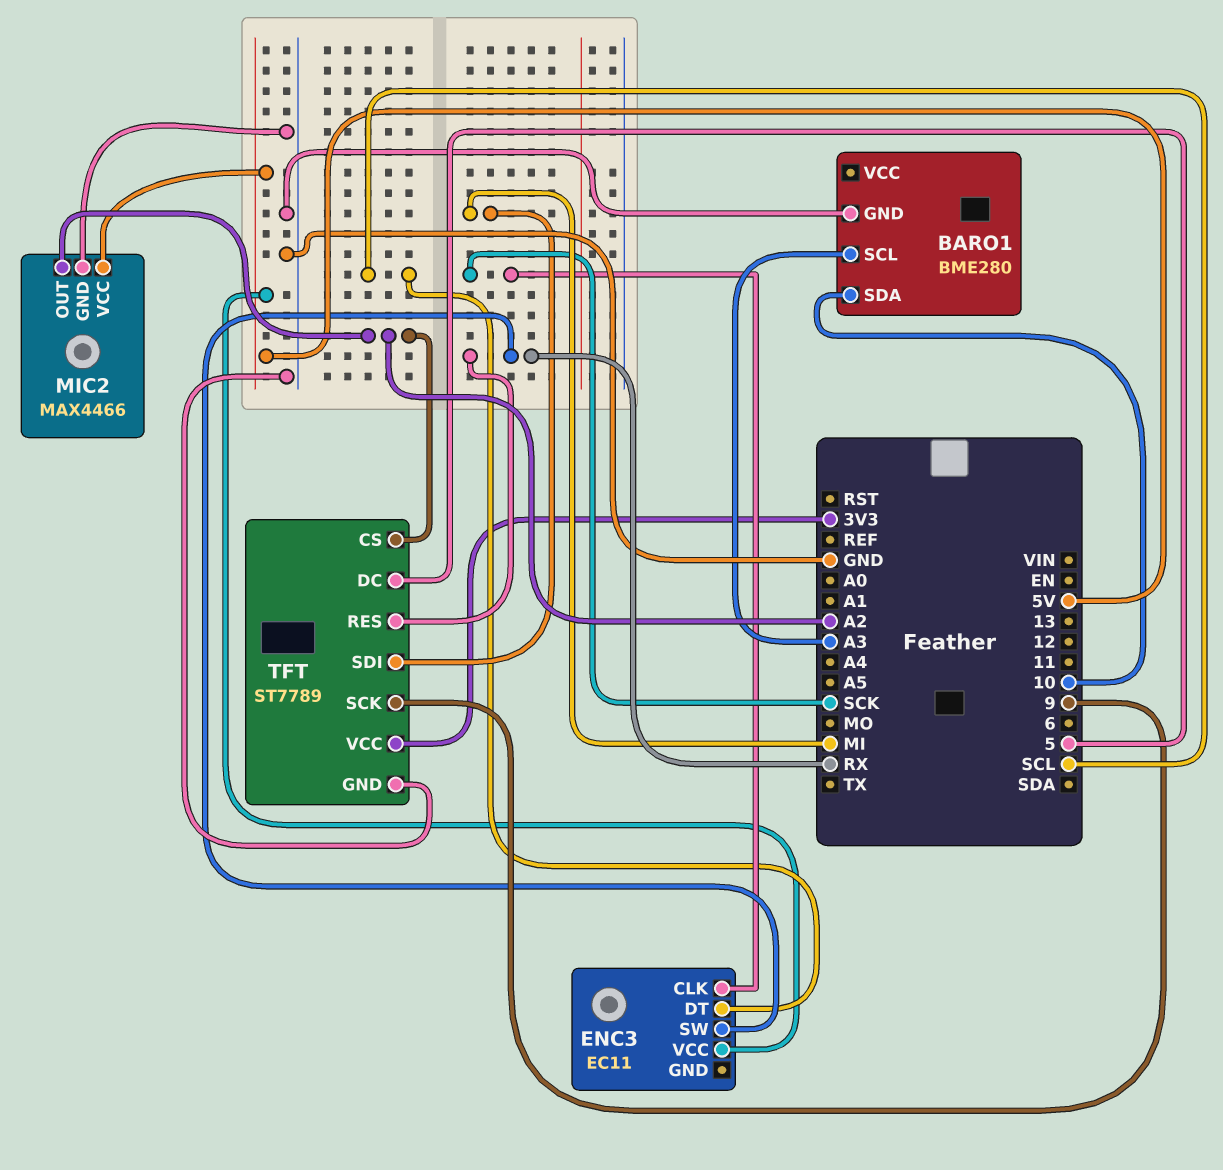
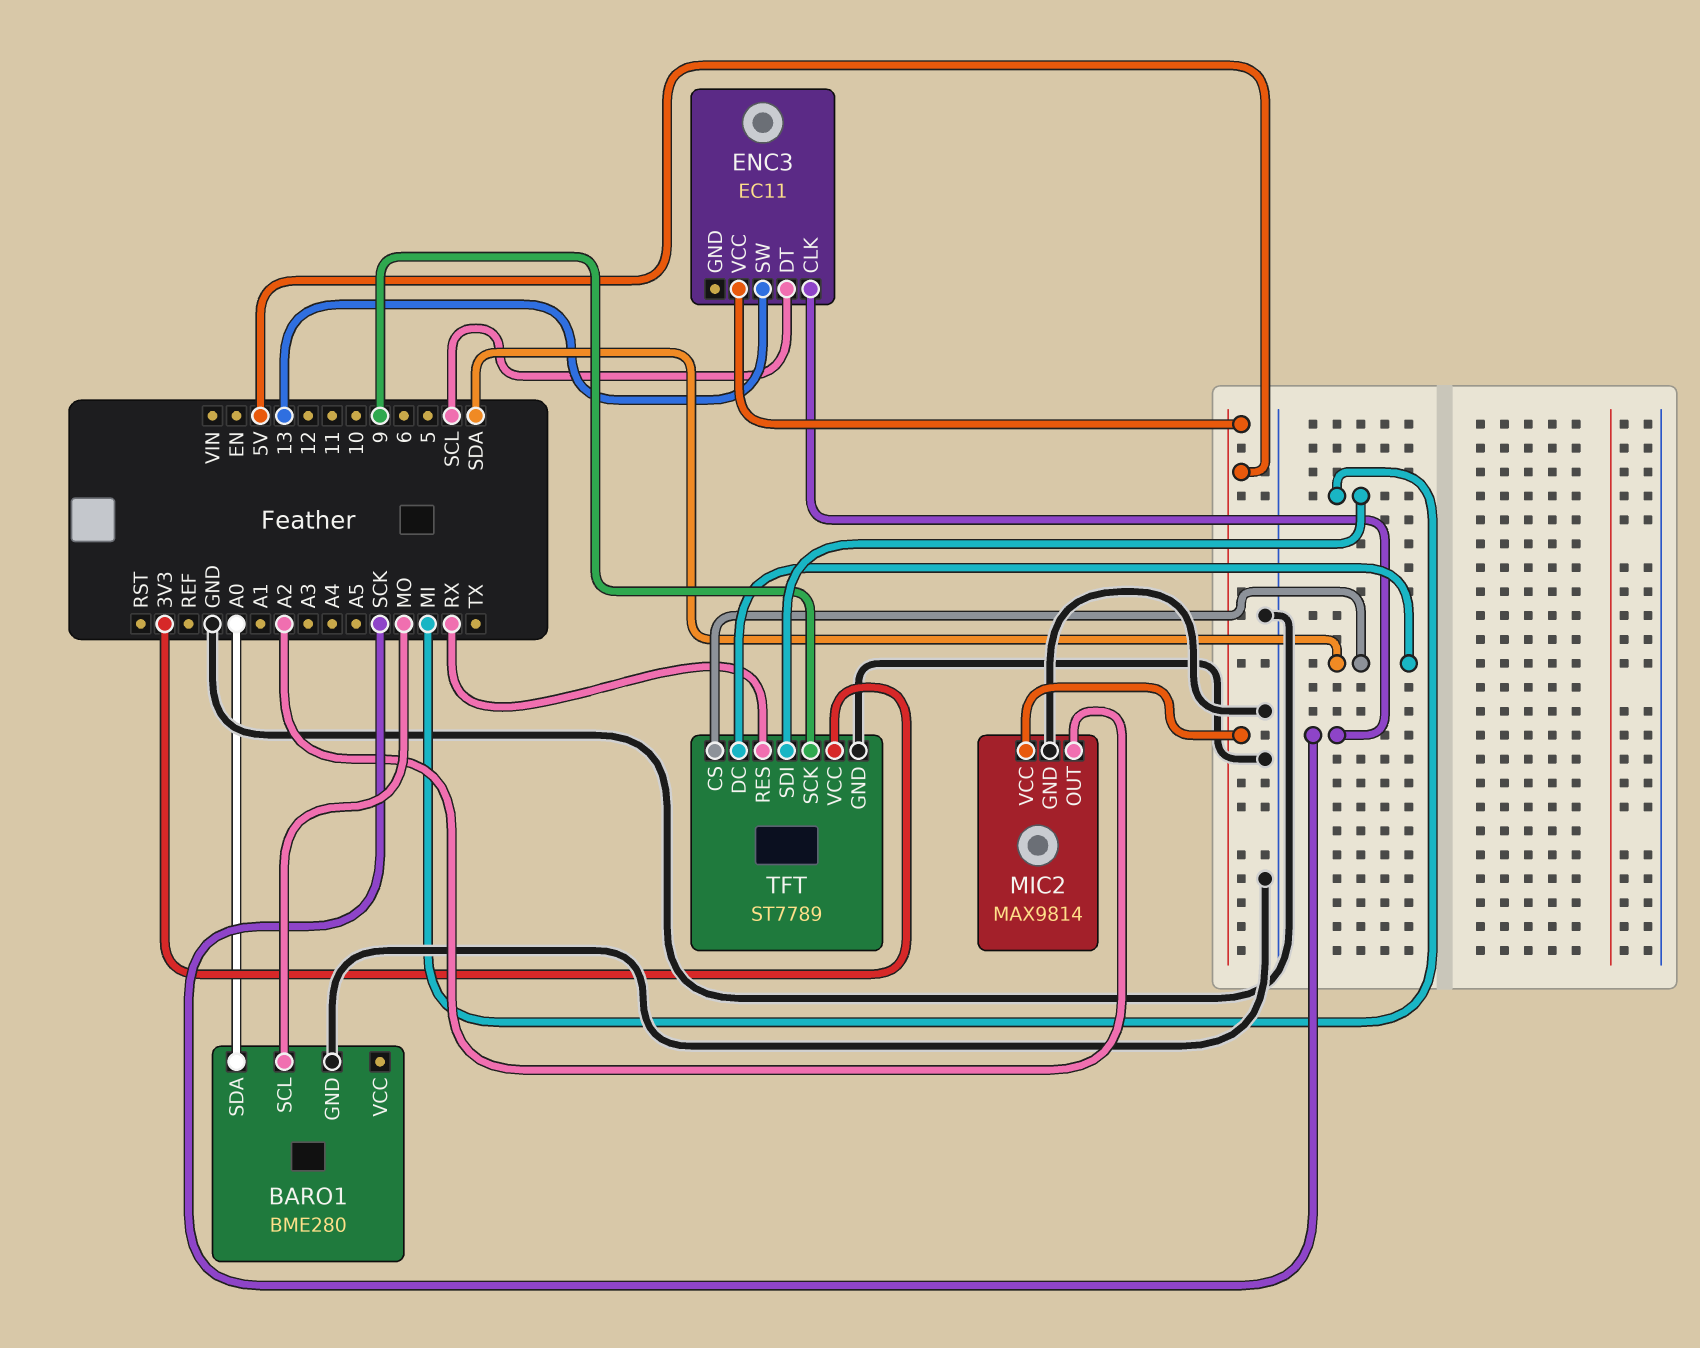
BARO1 pin SCL: A3 -> MO
BARO1 pin SDA: 10 -> A0
ENC3 pin SW: RX -> 13
MIC2: MAX4466 -> MAX9814
TFT pin CS: A2 -> SDA
TFT pin DC: 5 -> SDA

